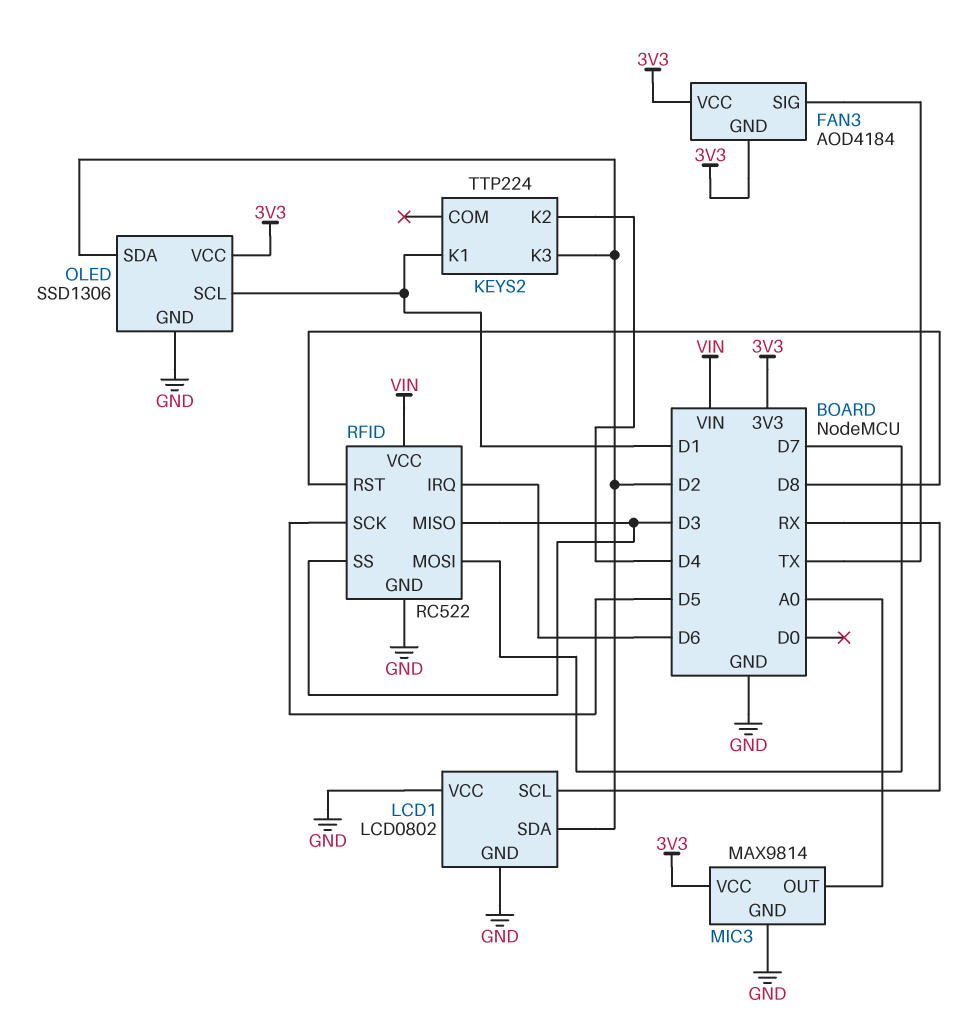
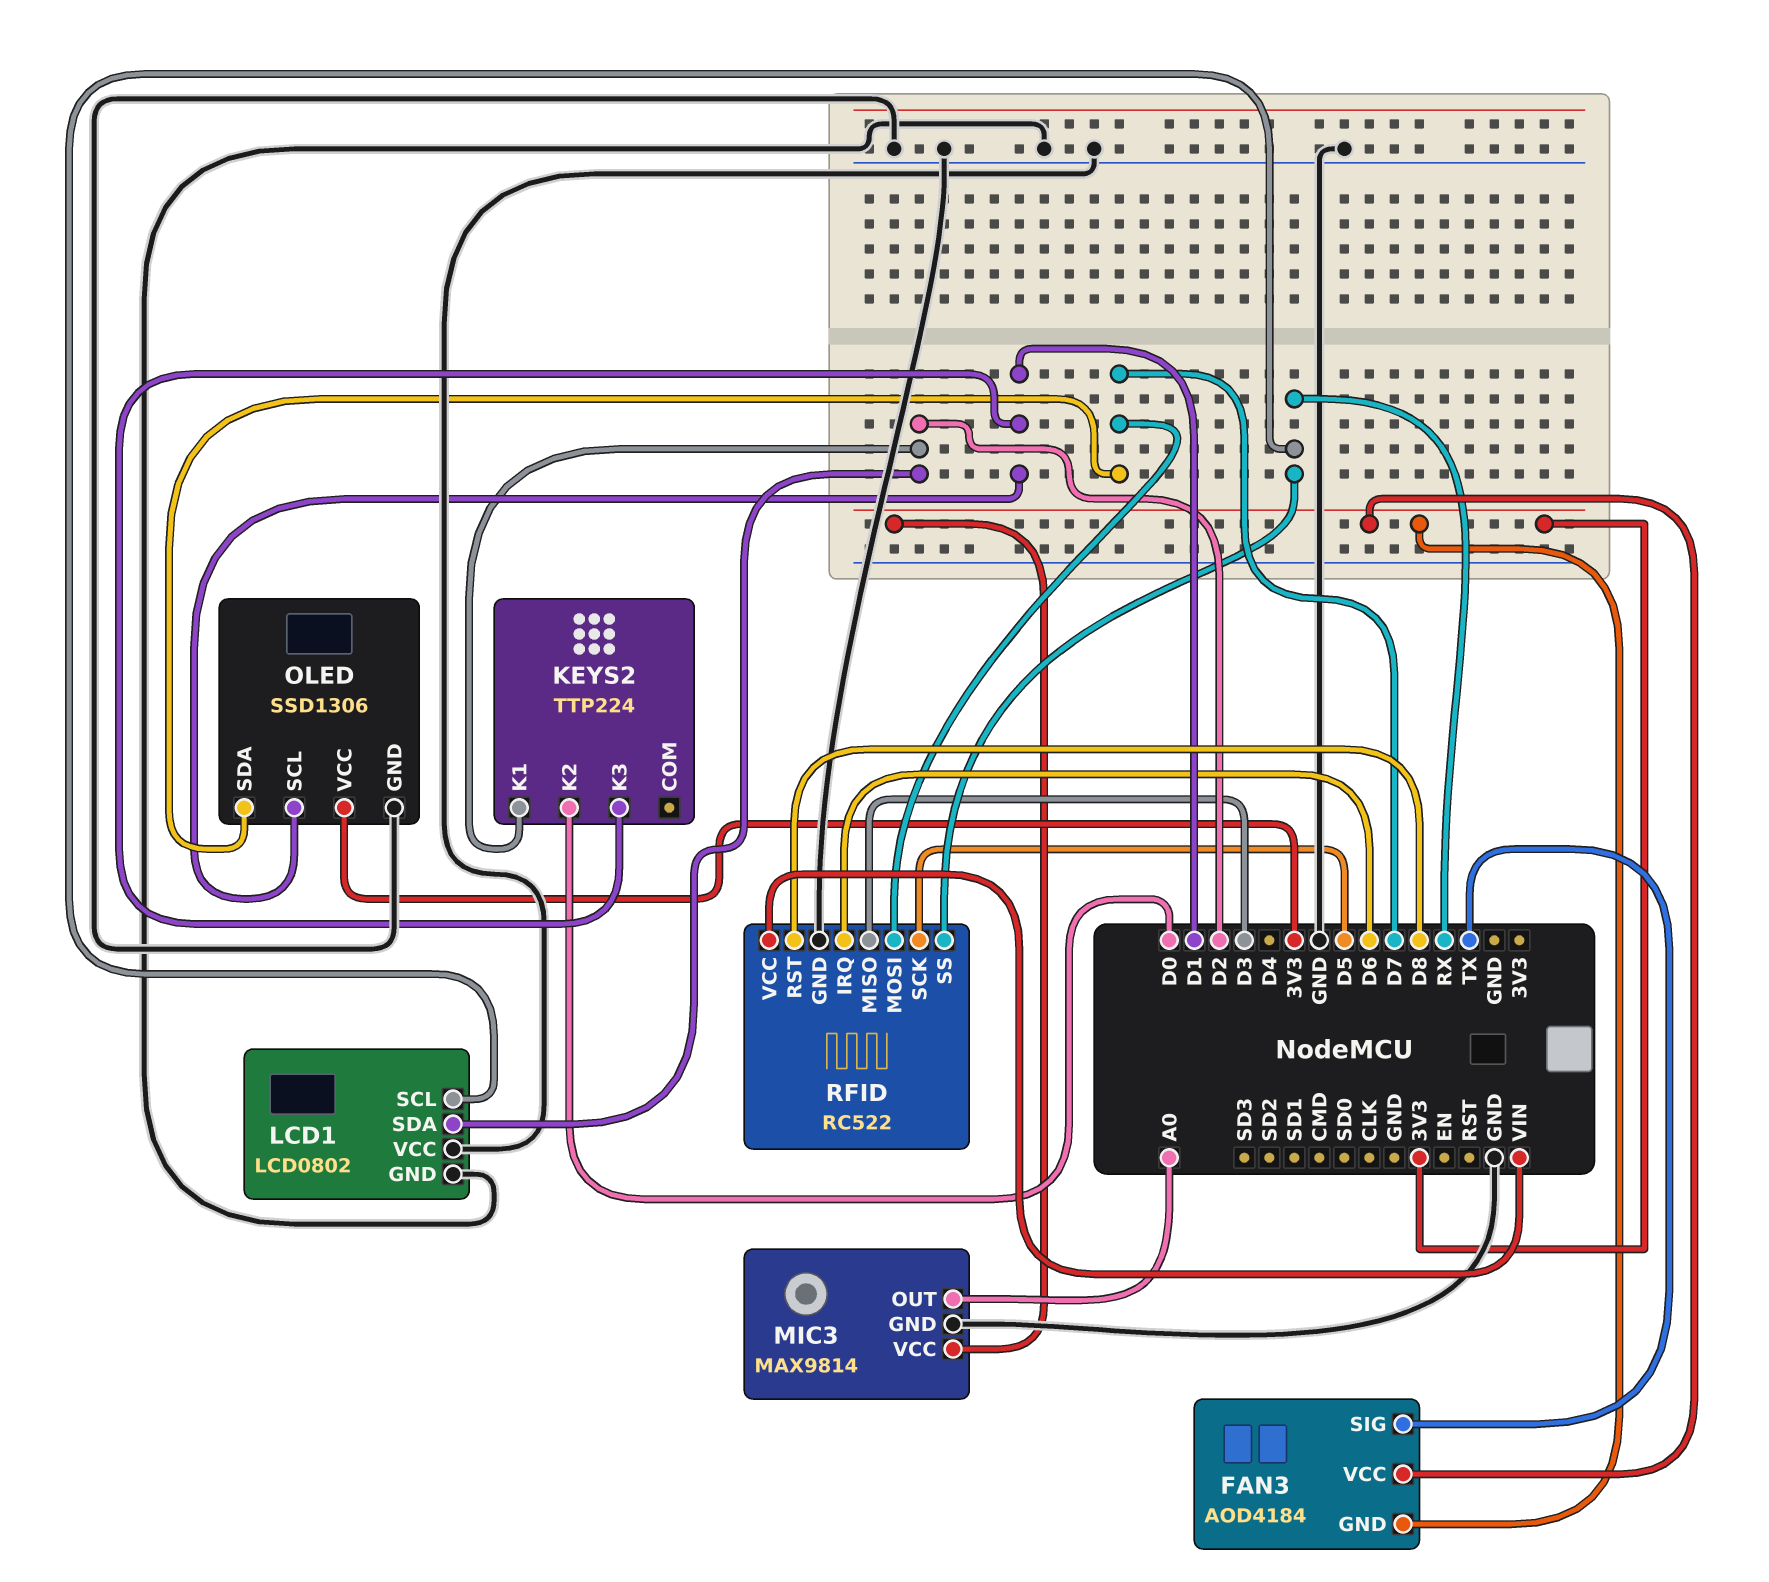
KEYS2 pin K1: D1 -> D2
KEYS2 pin K2: D4 -> D0
KEYS2 pin K3: D2 -> D1
OLED pin SDA: D2 -> D7
RFID pin SS: D3 -> RX

